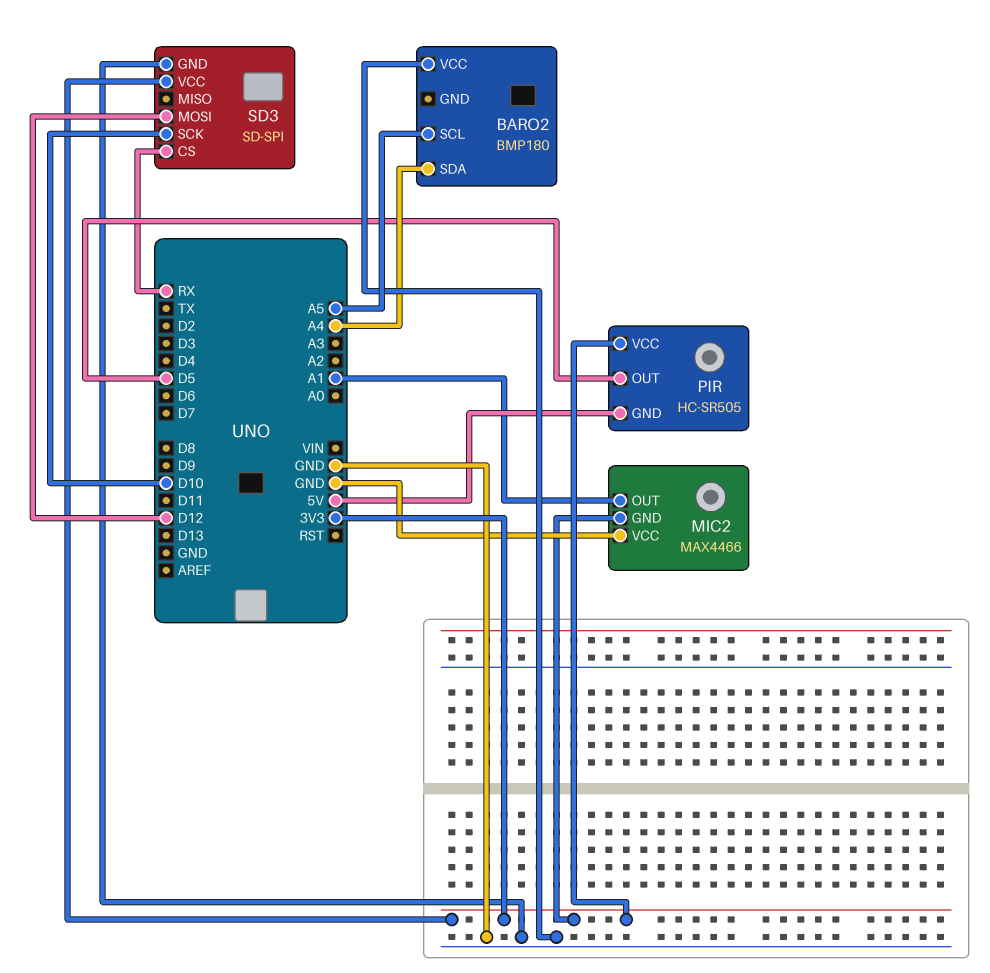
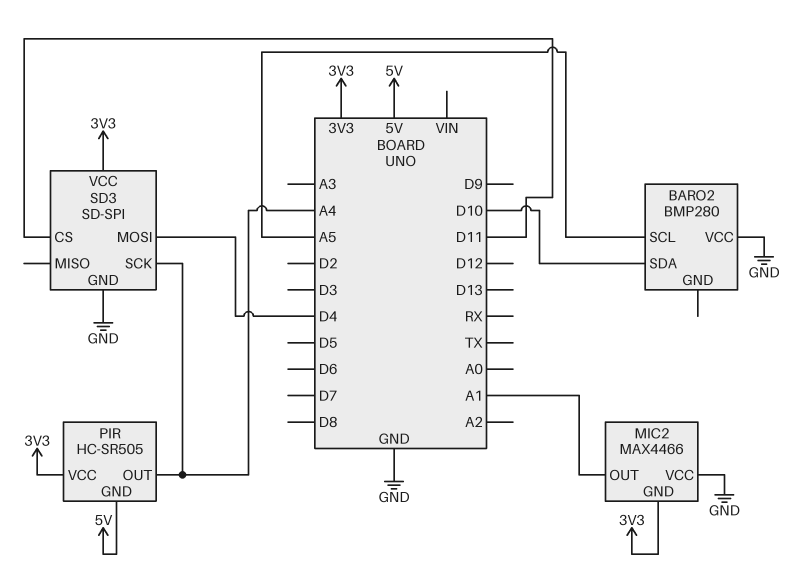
BARO2: BMP180 -> BMP280
BARO2 pin SDA: A4 -> D10
PIR pin OUT: D5 -> A4
SD3 pin CS: RX -> D11
SD3 pin MOSI: D12 -> D4
SD3 pin SCK: D10 -> A4

